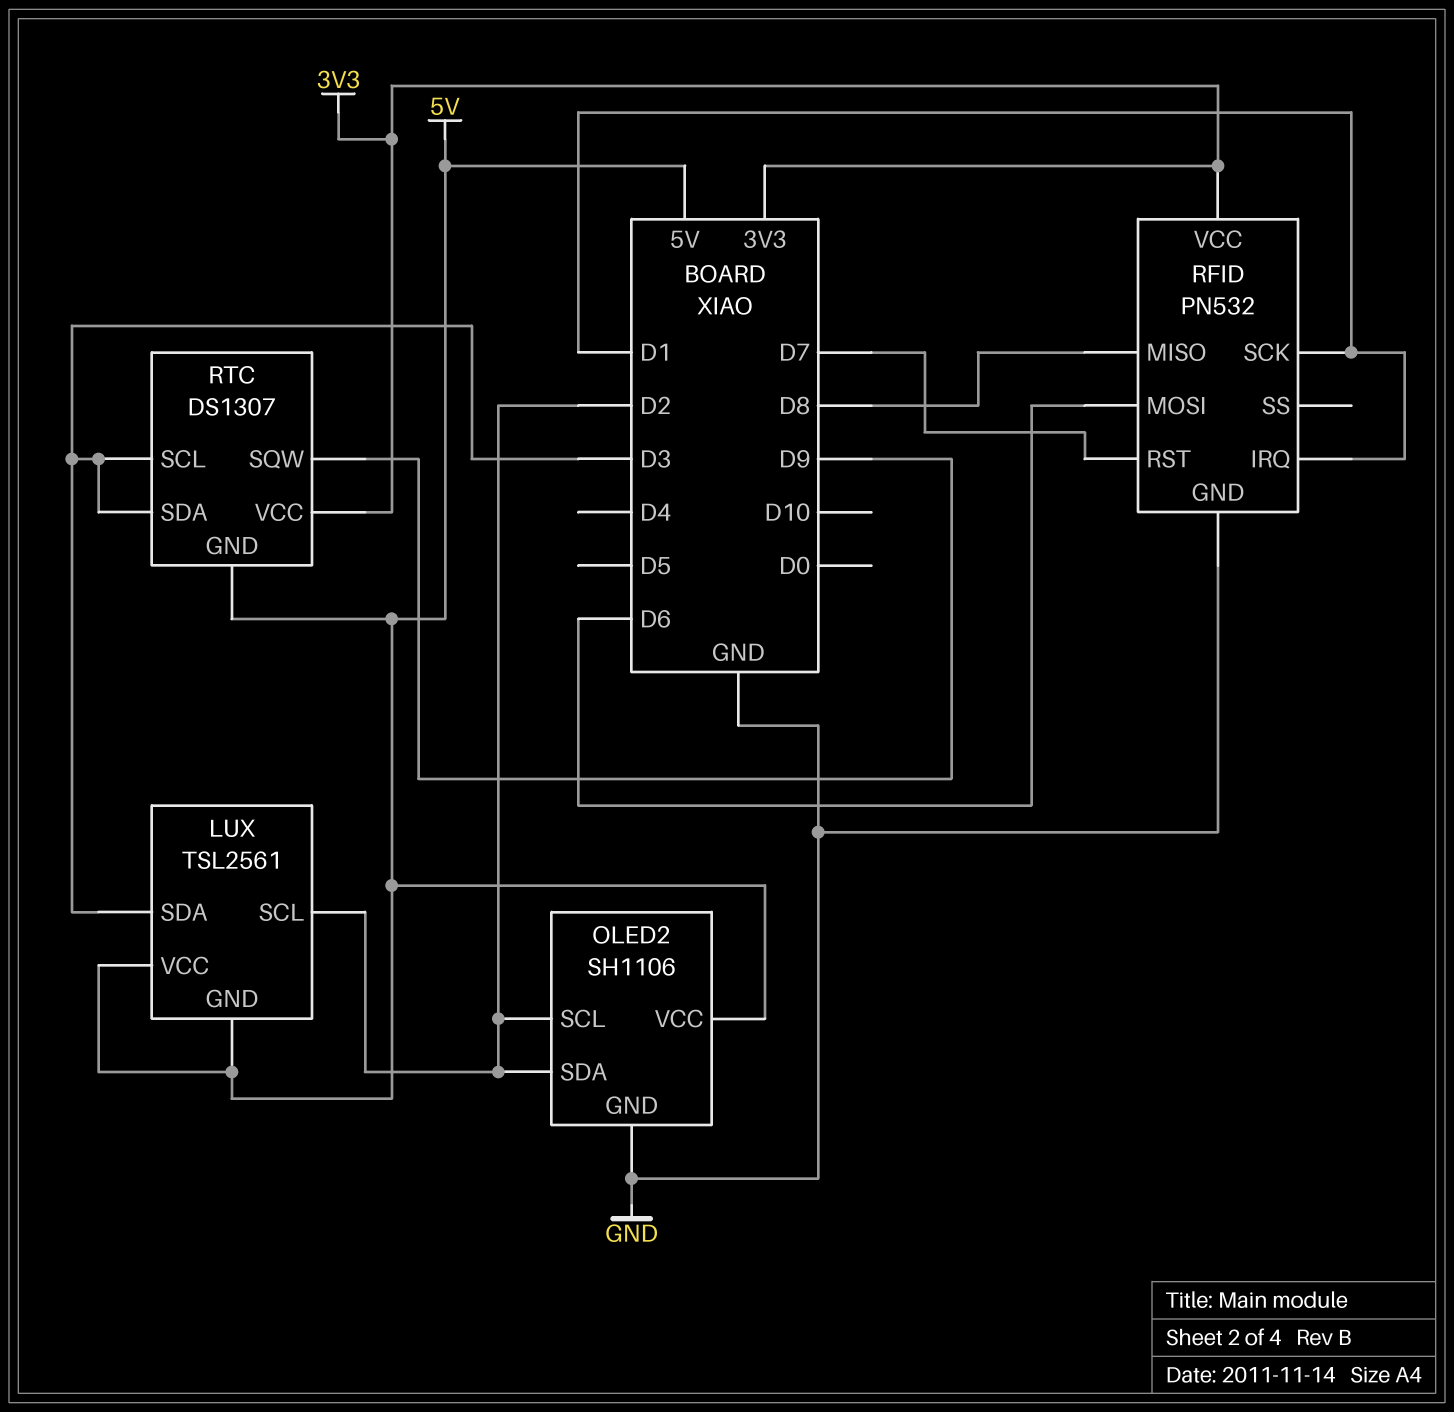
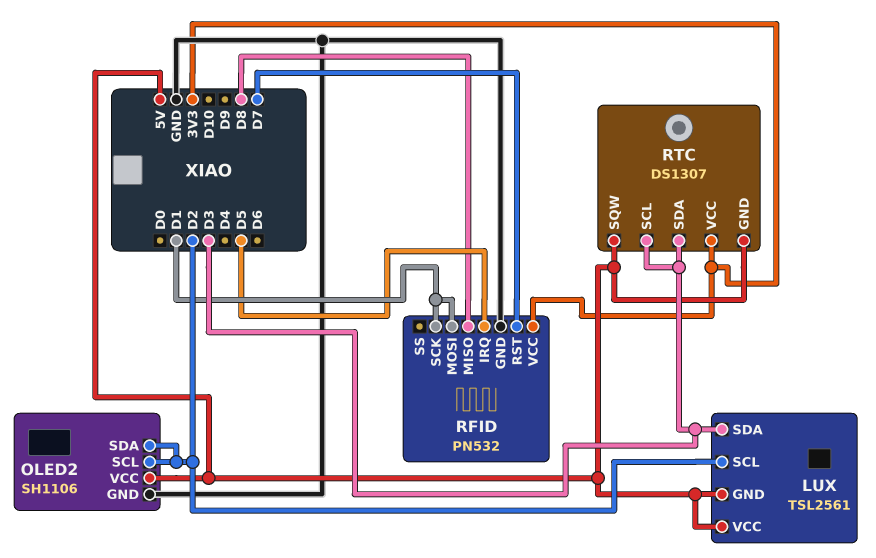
RFID pin IRQ: D1 -> D5
RFID pin MOSI: D6 -> D1
RTC pin SQW: D9 -> 5V

